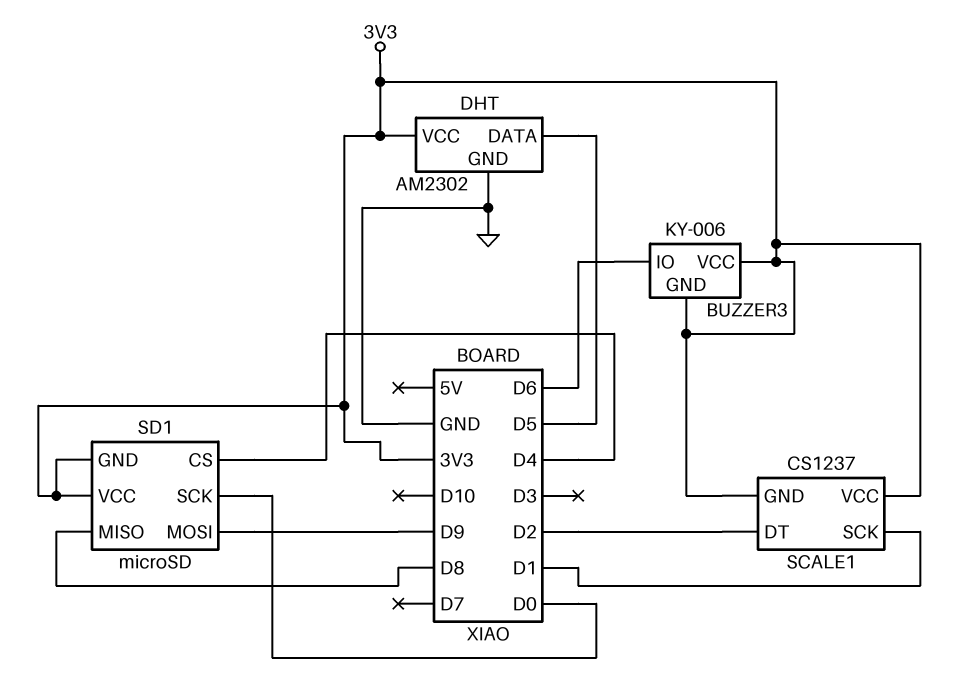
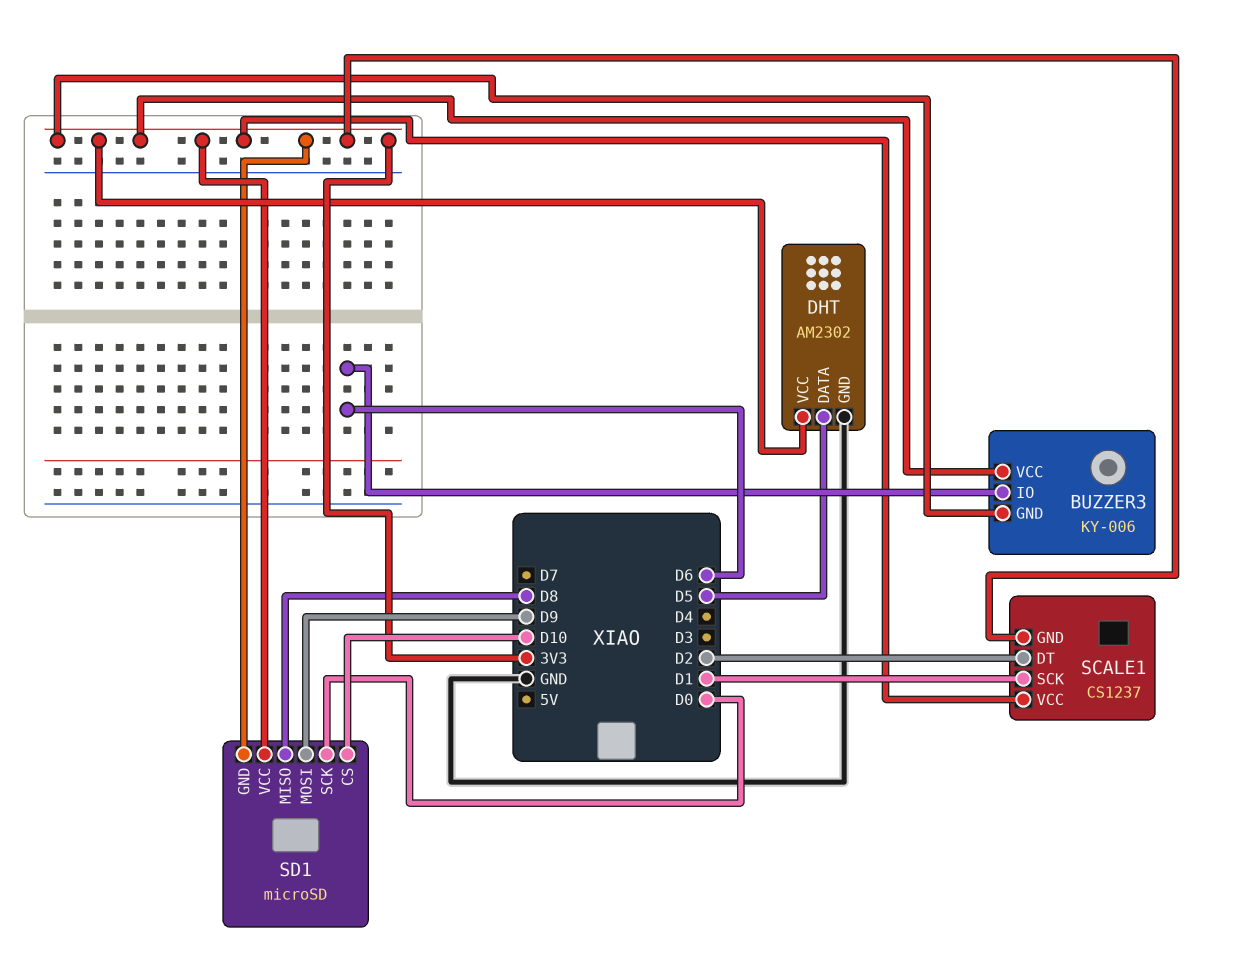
SD1 pin CS: D4 -> D10

